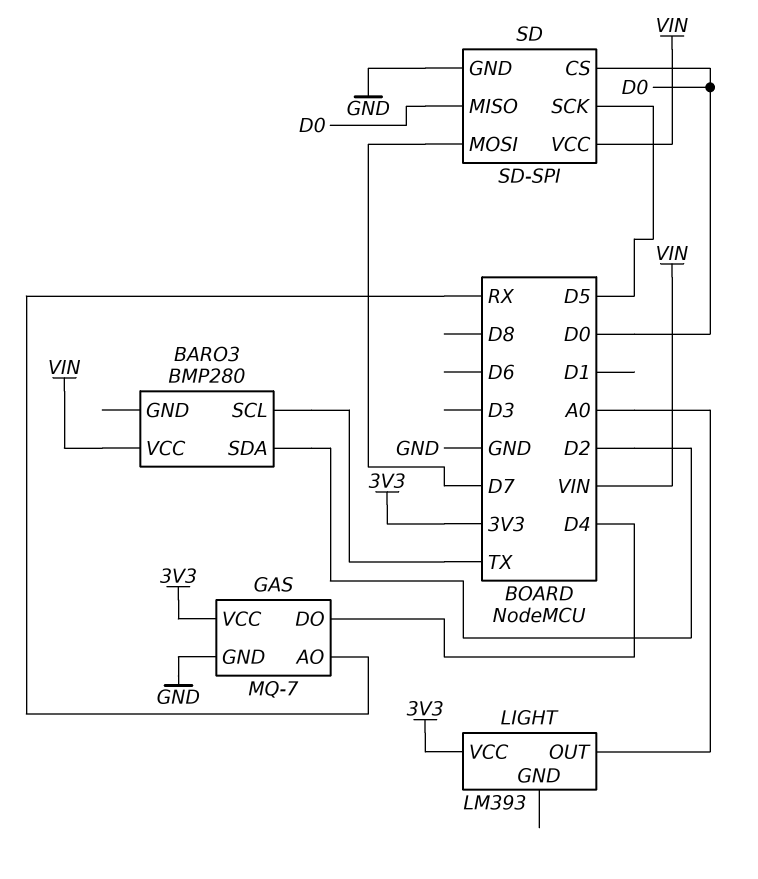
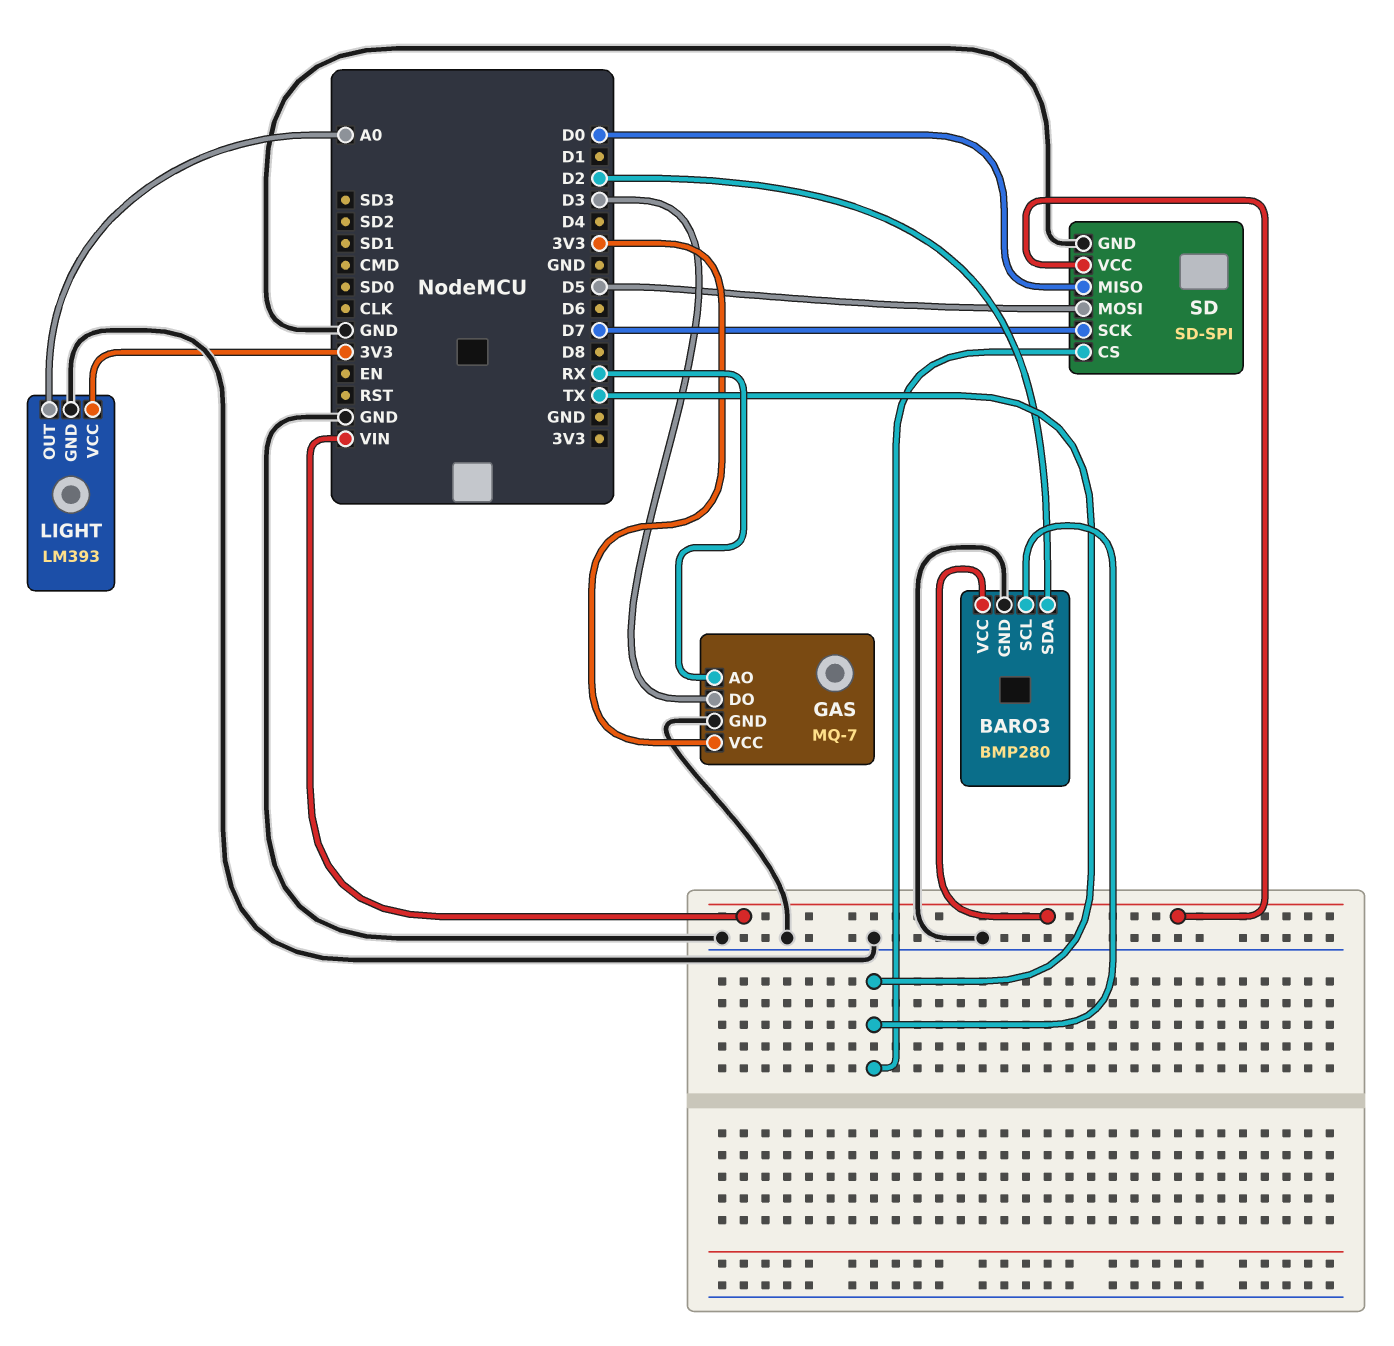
BARO3 pin GND: none -> GND
GAS pin DO: D4 -> D3
LIGHT pin GND: none -> GND
SD pin CS: D0 -> TX
SD pin MOSI: D7 -> D5
SD pin SCK: D5 -> D7

